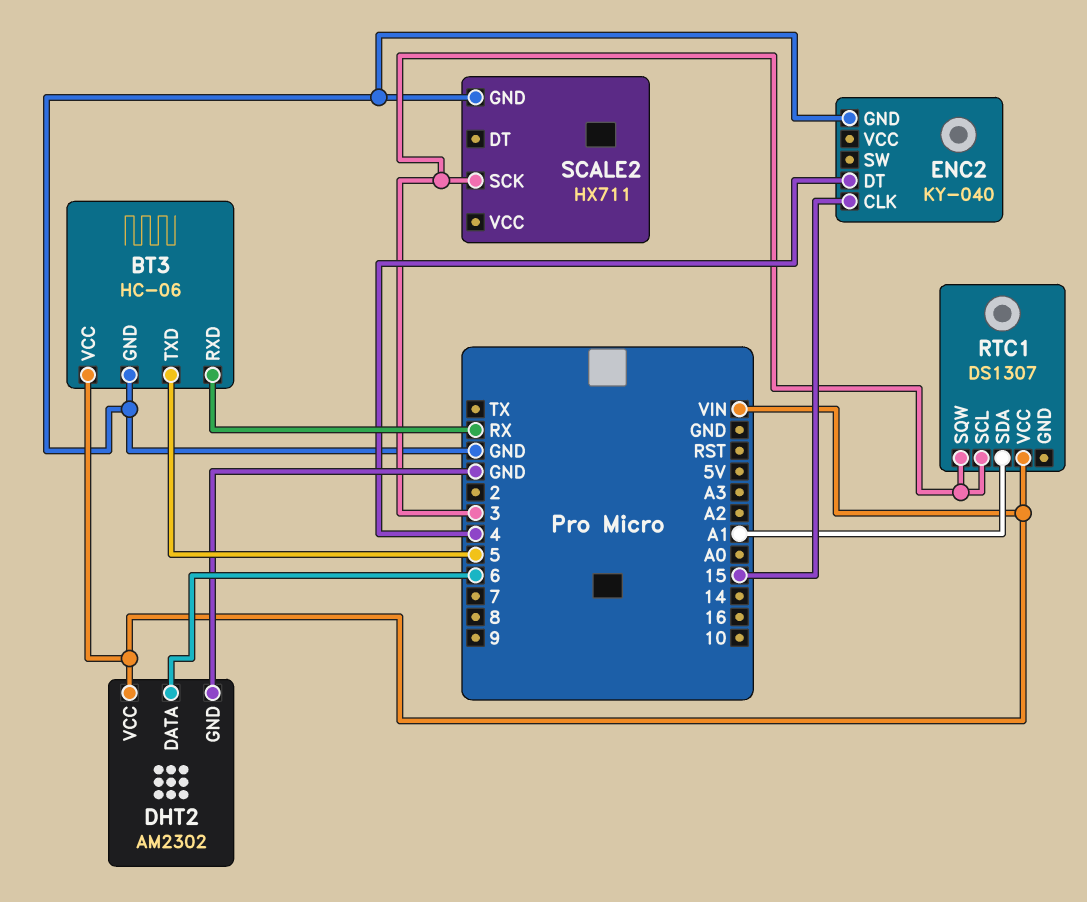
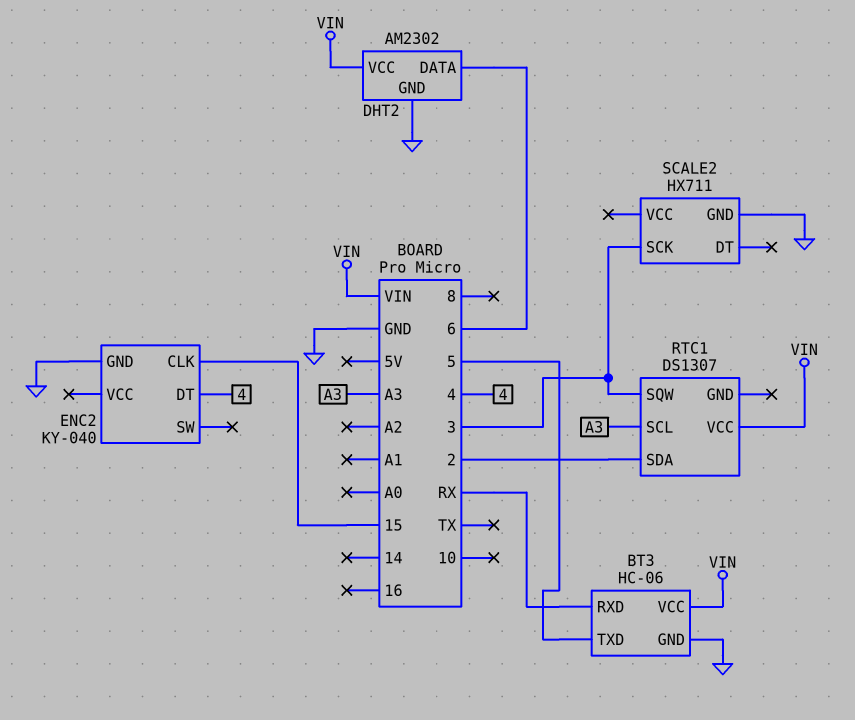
RTC1 pin SCL: 3 -> A3
RTC1 pin SDA: A1 -> 2

